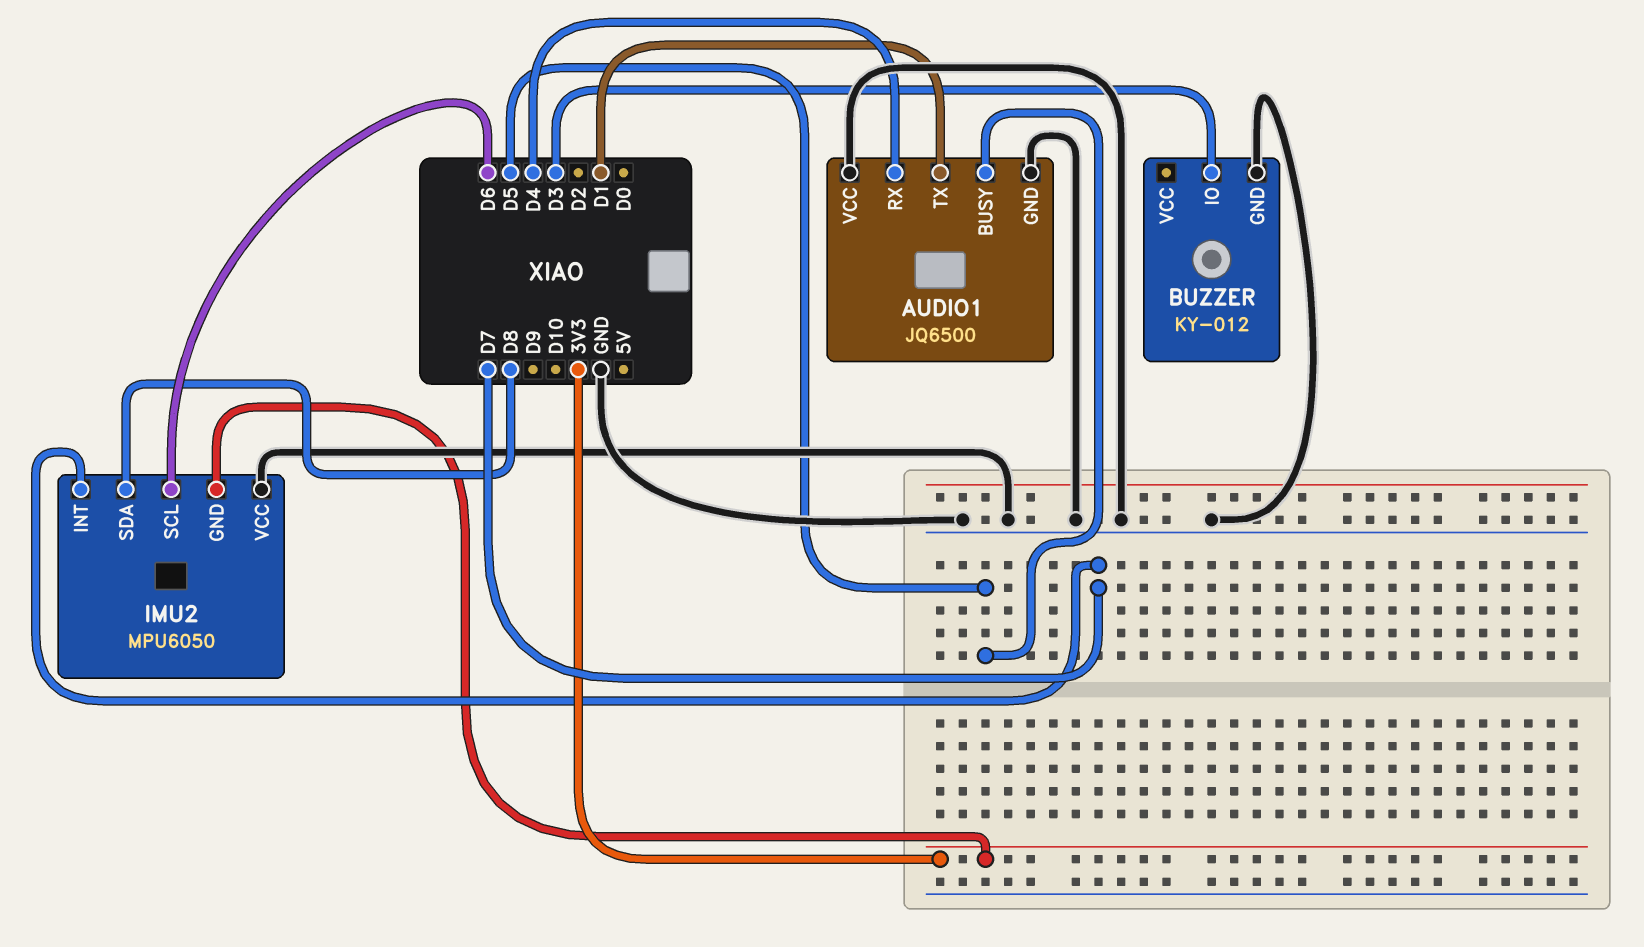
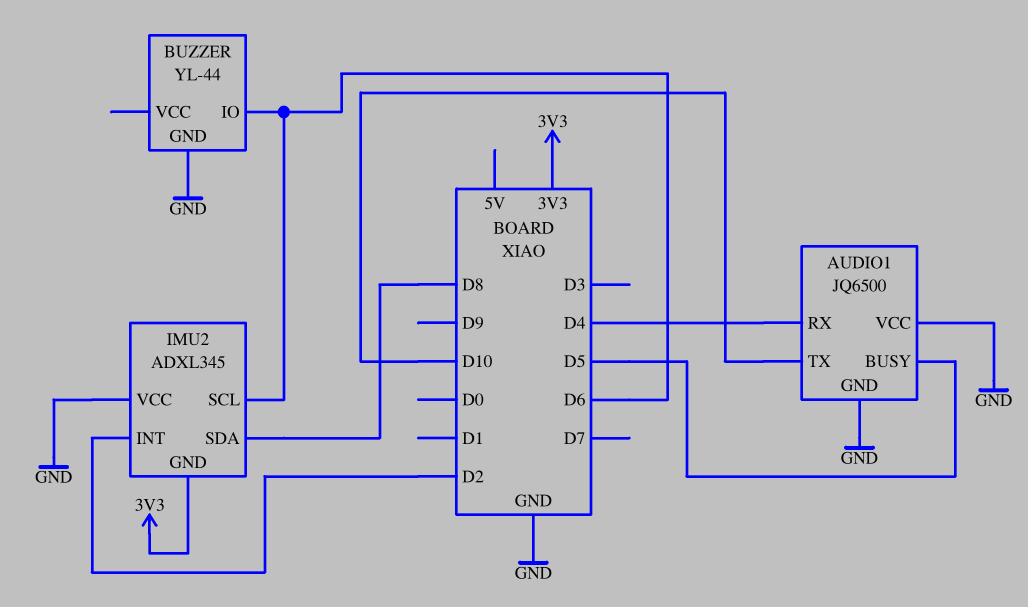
AUDIO1 pin TX: D1 -> D10
BUZZER: KY-012 -> YL-44
BUZZER pin IO: D3 -> D6
IMU2: MPU6050 -> ADXL345
IMU2 pin INT: D7 -> D2

